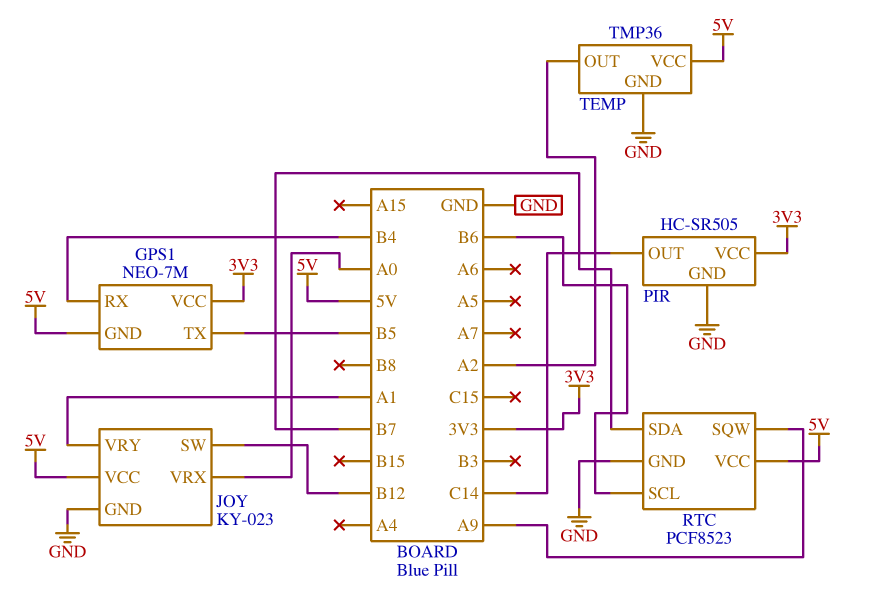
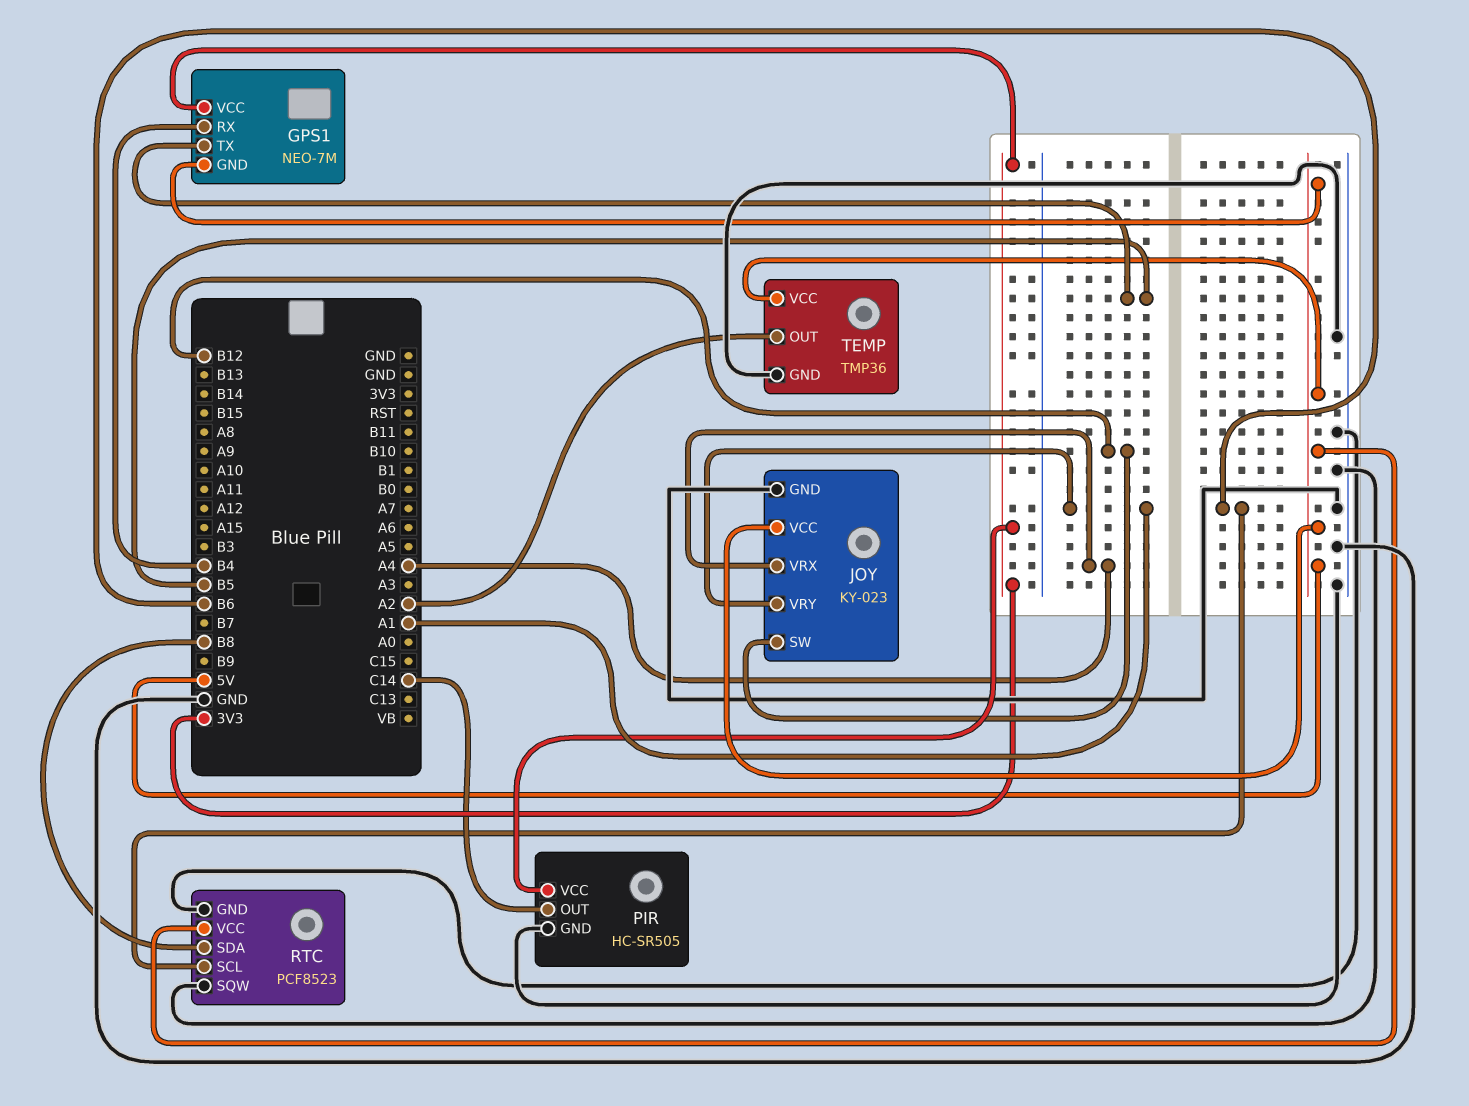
JOY pin VRX: A0 -> A4
RTC pin SDA: B7 -> B8
RTC pin SQW: A9 -> GND

